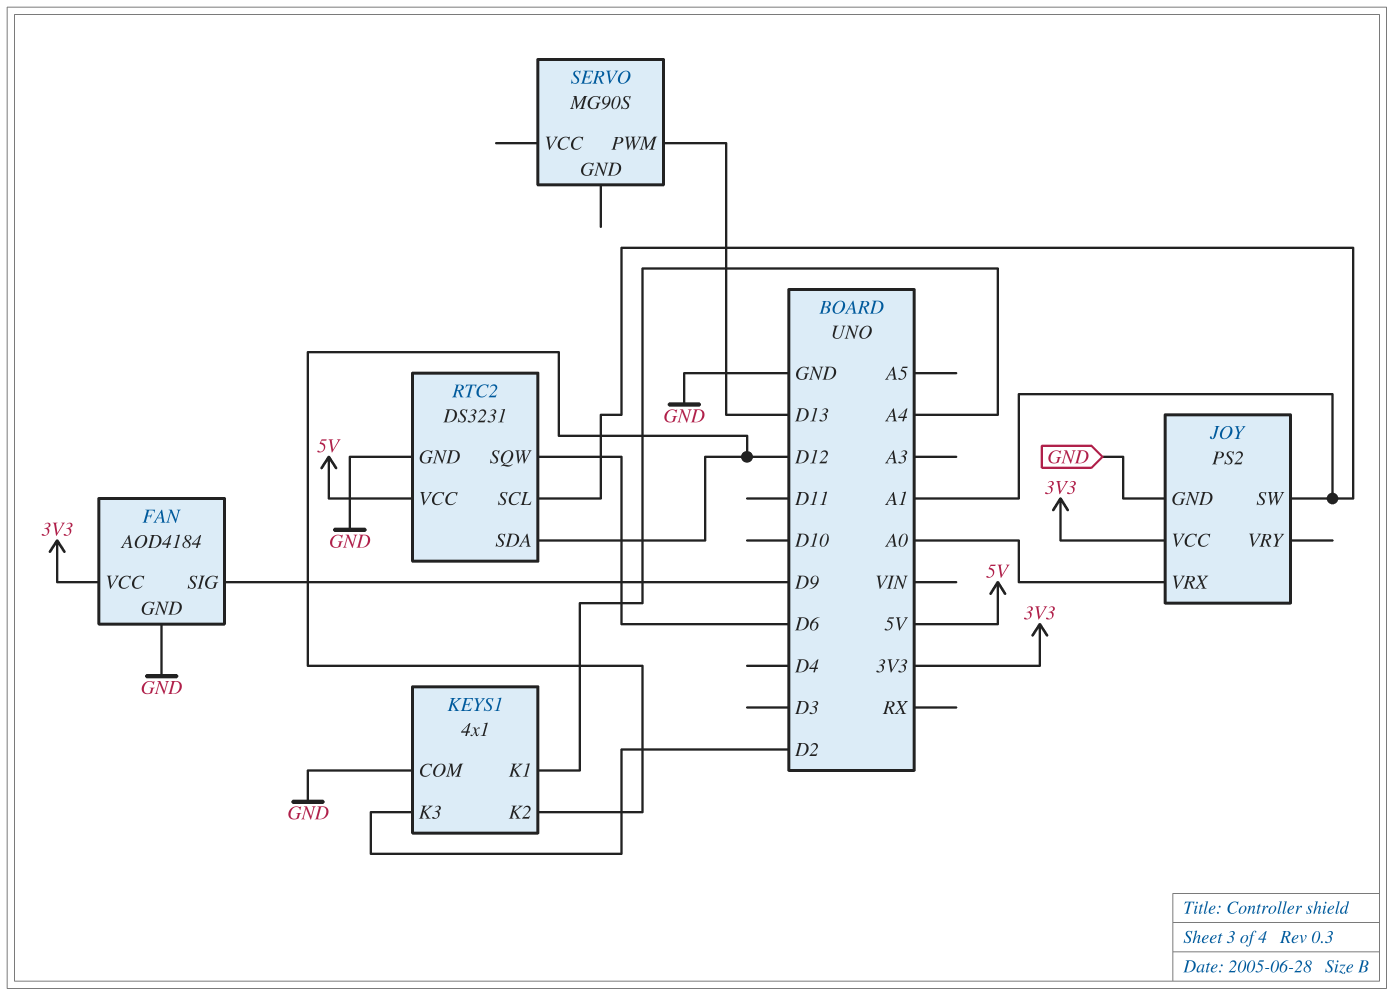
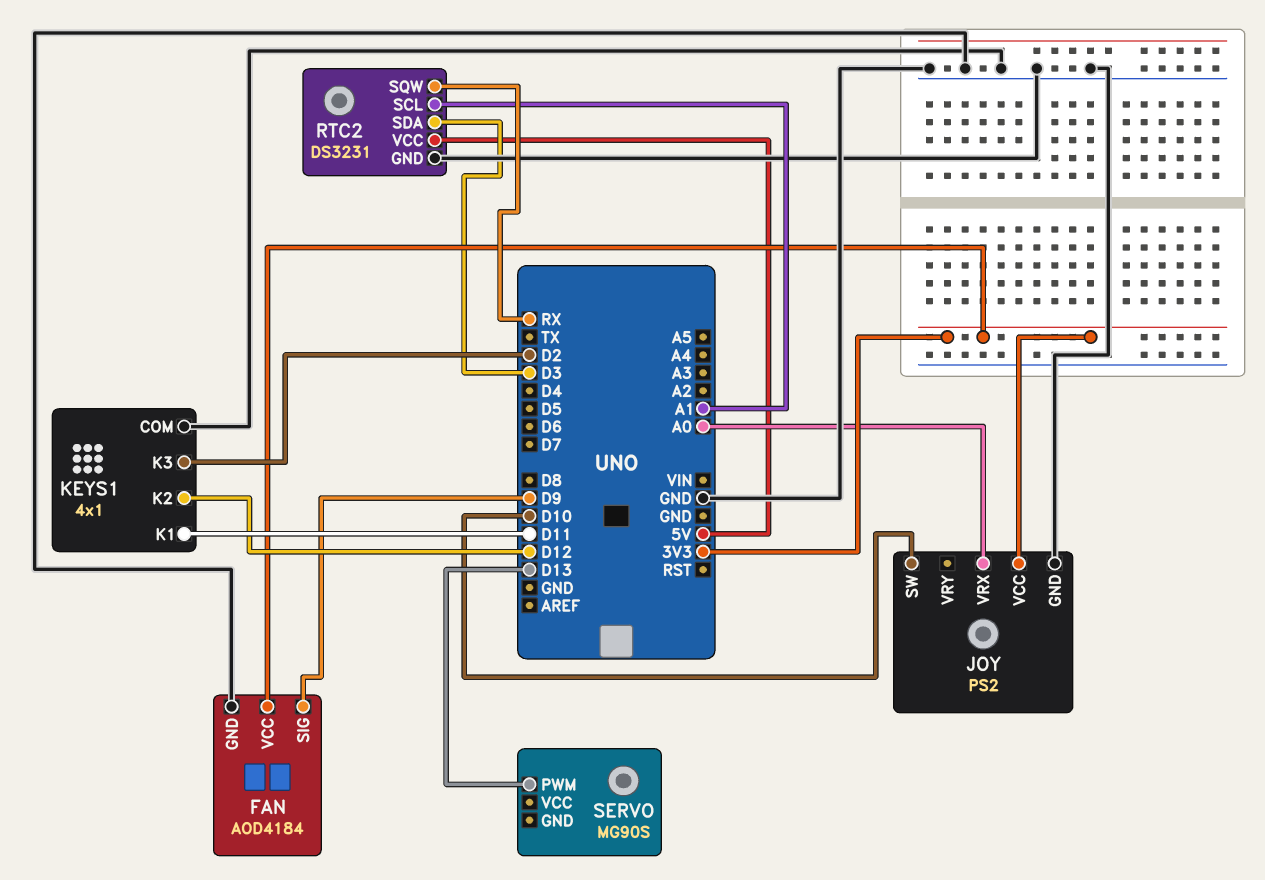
JOY pin SW: A1 -> D10
KEYS1 pin K1: A4 -> D11
RTC2 pin SDA: D12 -> D3
RTC2 pin SQW: D6 -> RX

